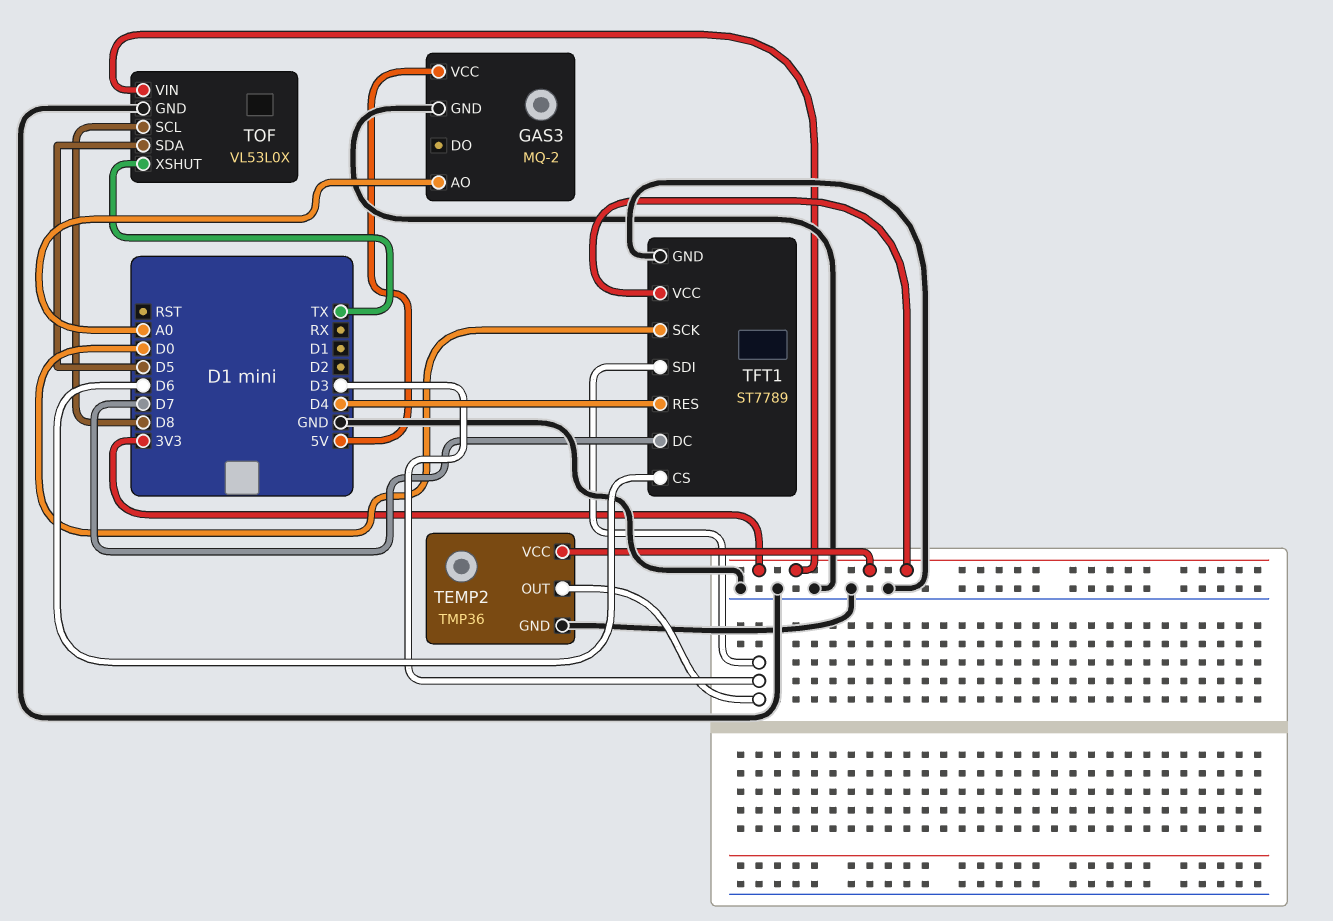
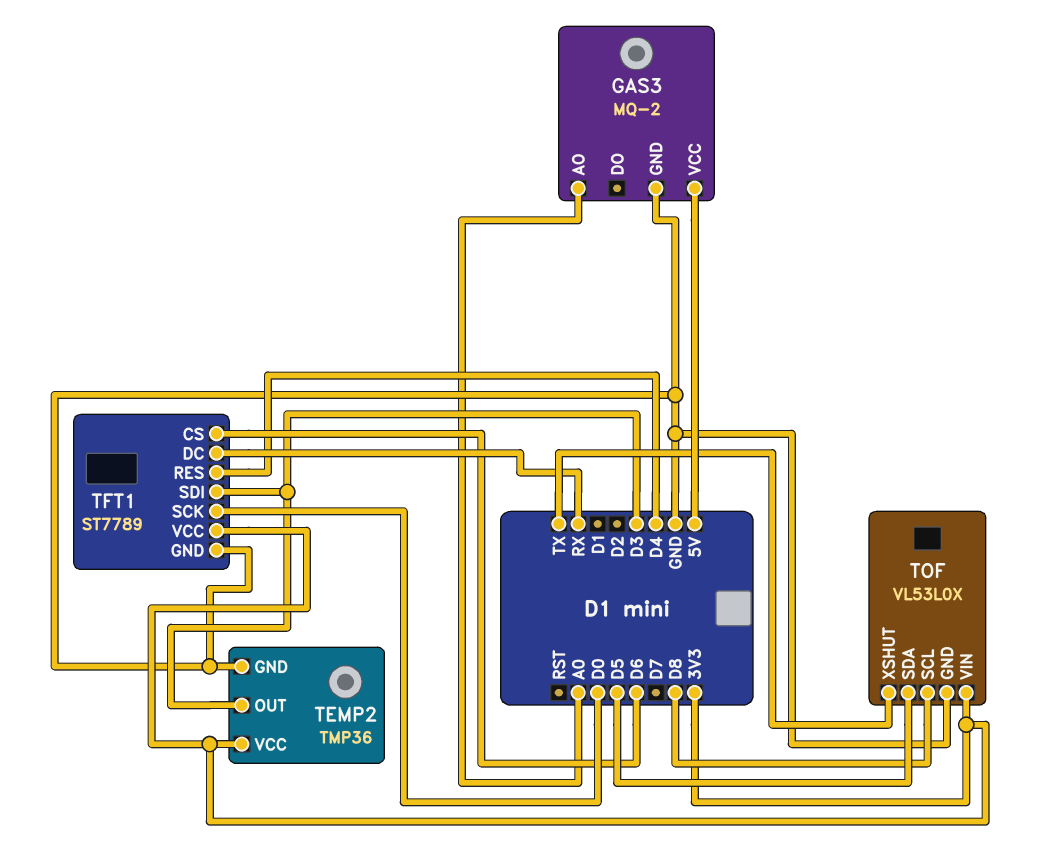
TFT1 pin DC: D7 -> RX

